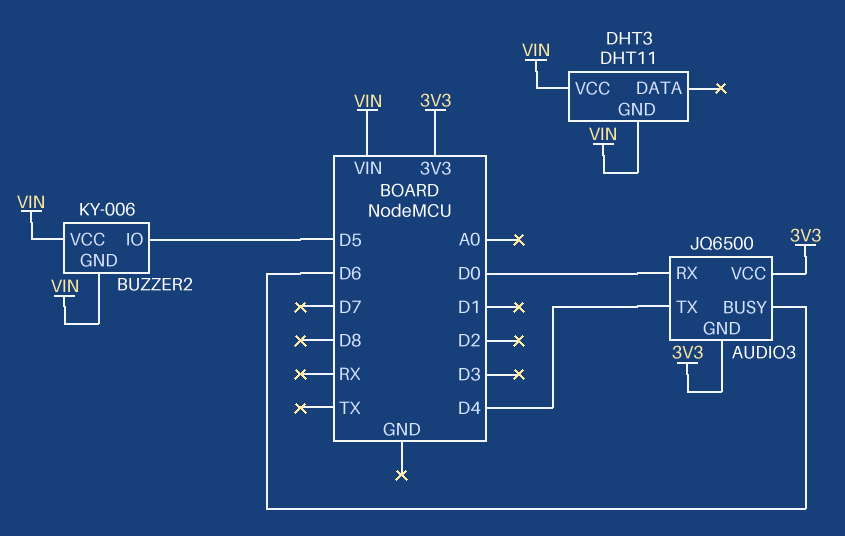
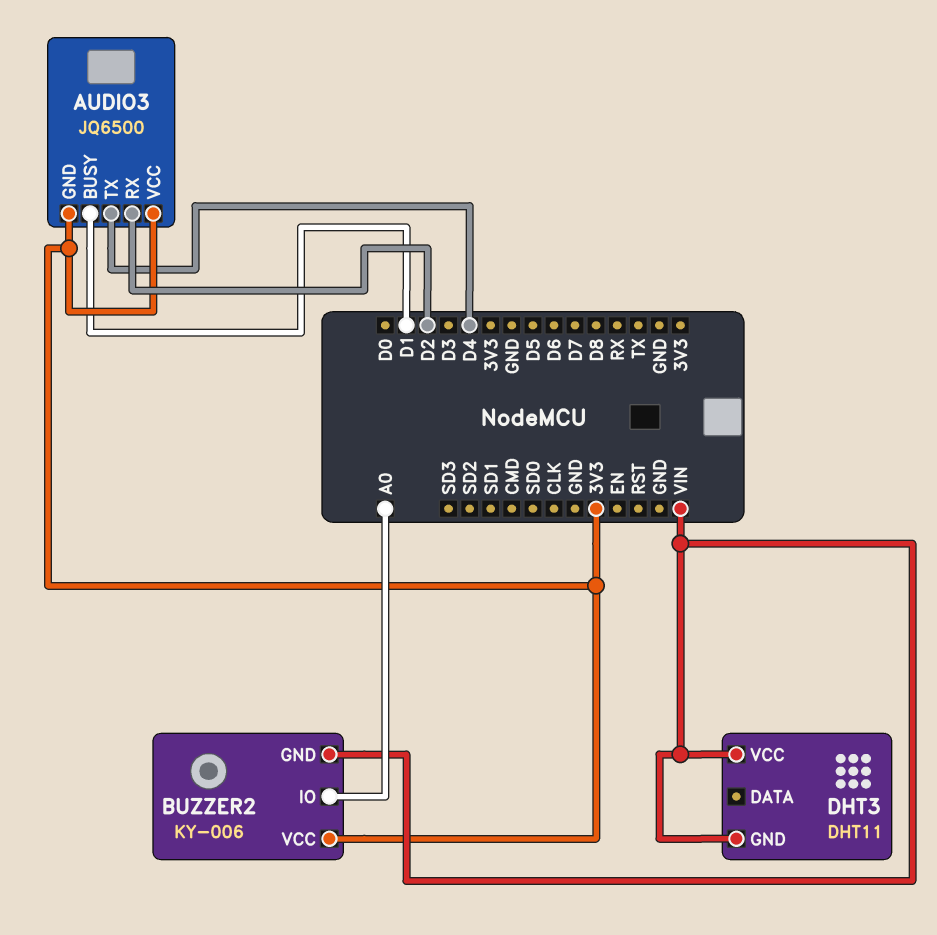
AUDIO3 pin BUSY: D6 -> D1
AUDIO3 pin RX: D0 -> D2
BUZZER2 pin IO: D5 -> A0
BUZZER2 pin VCC: VIN -> 3V3

